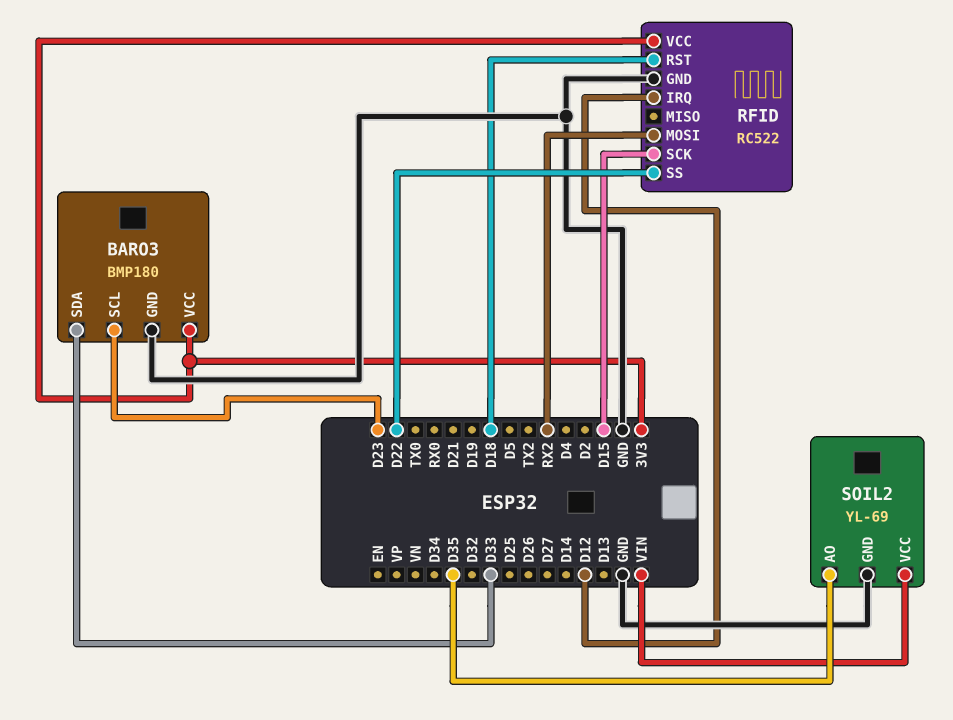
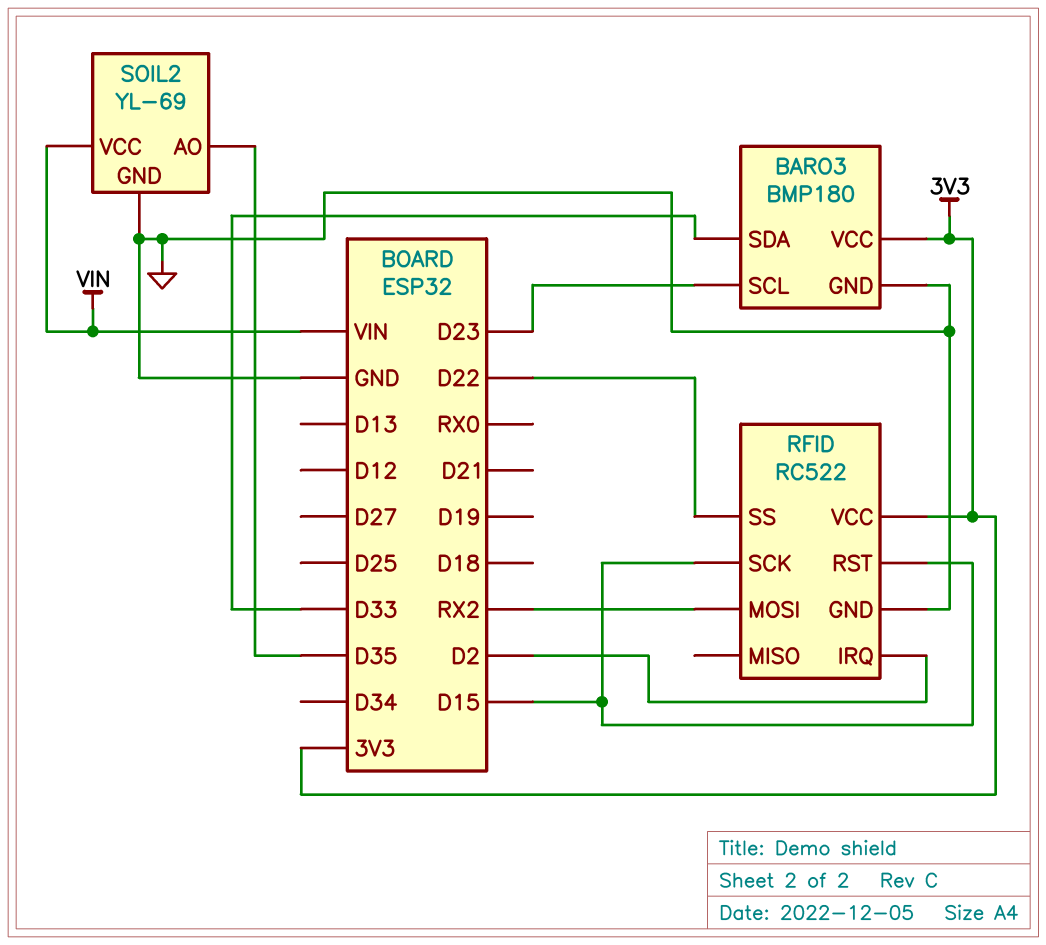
RFID pin IRQ: D12 -> D2
RFID pin RST: D18 -> D15

